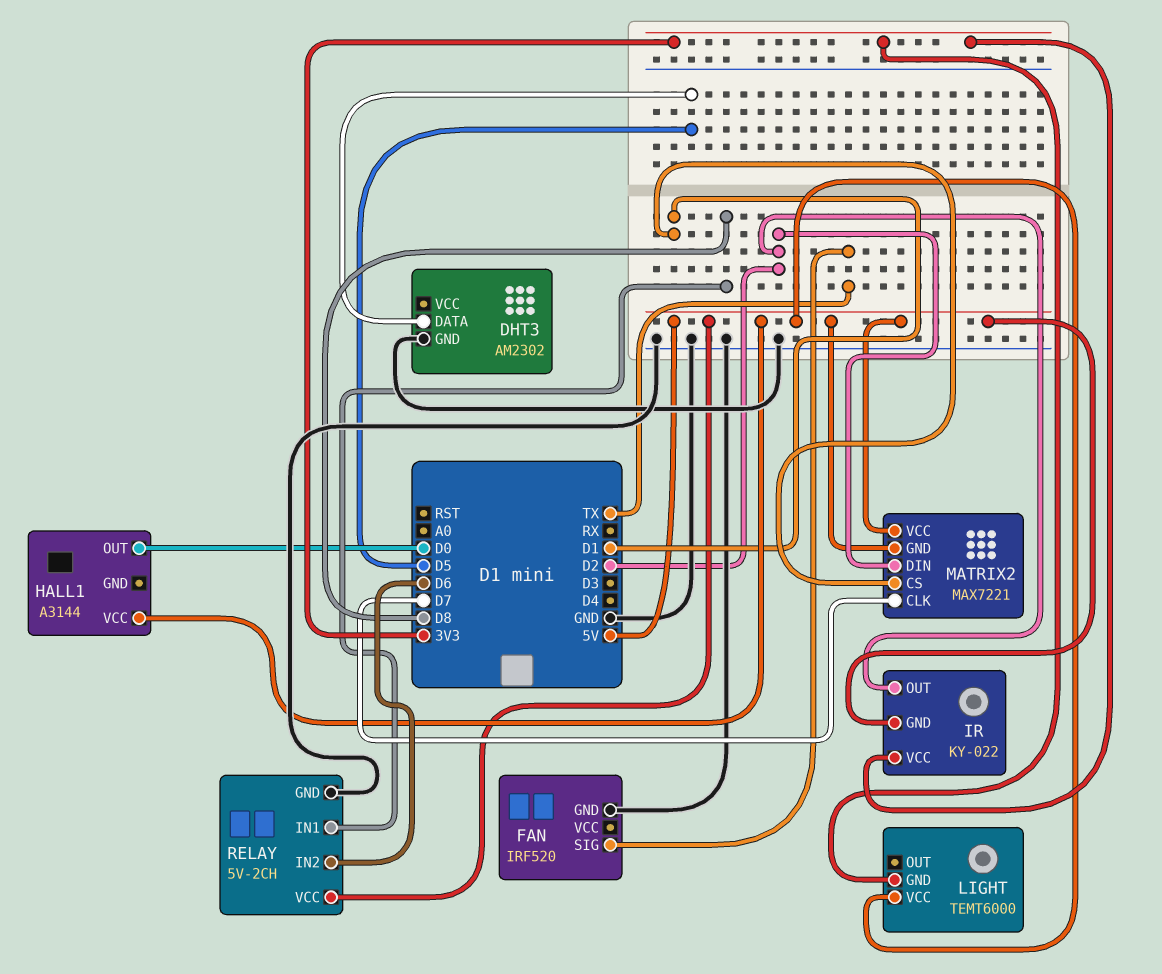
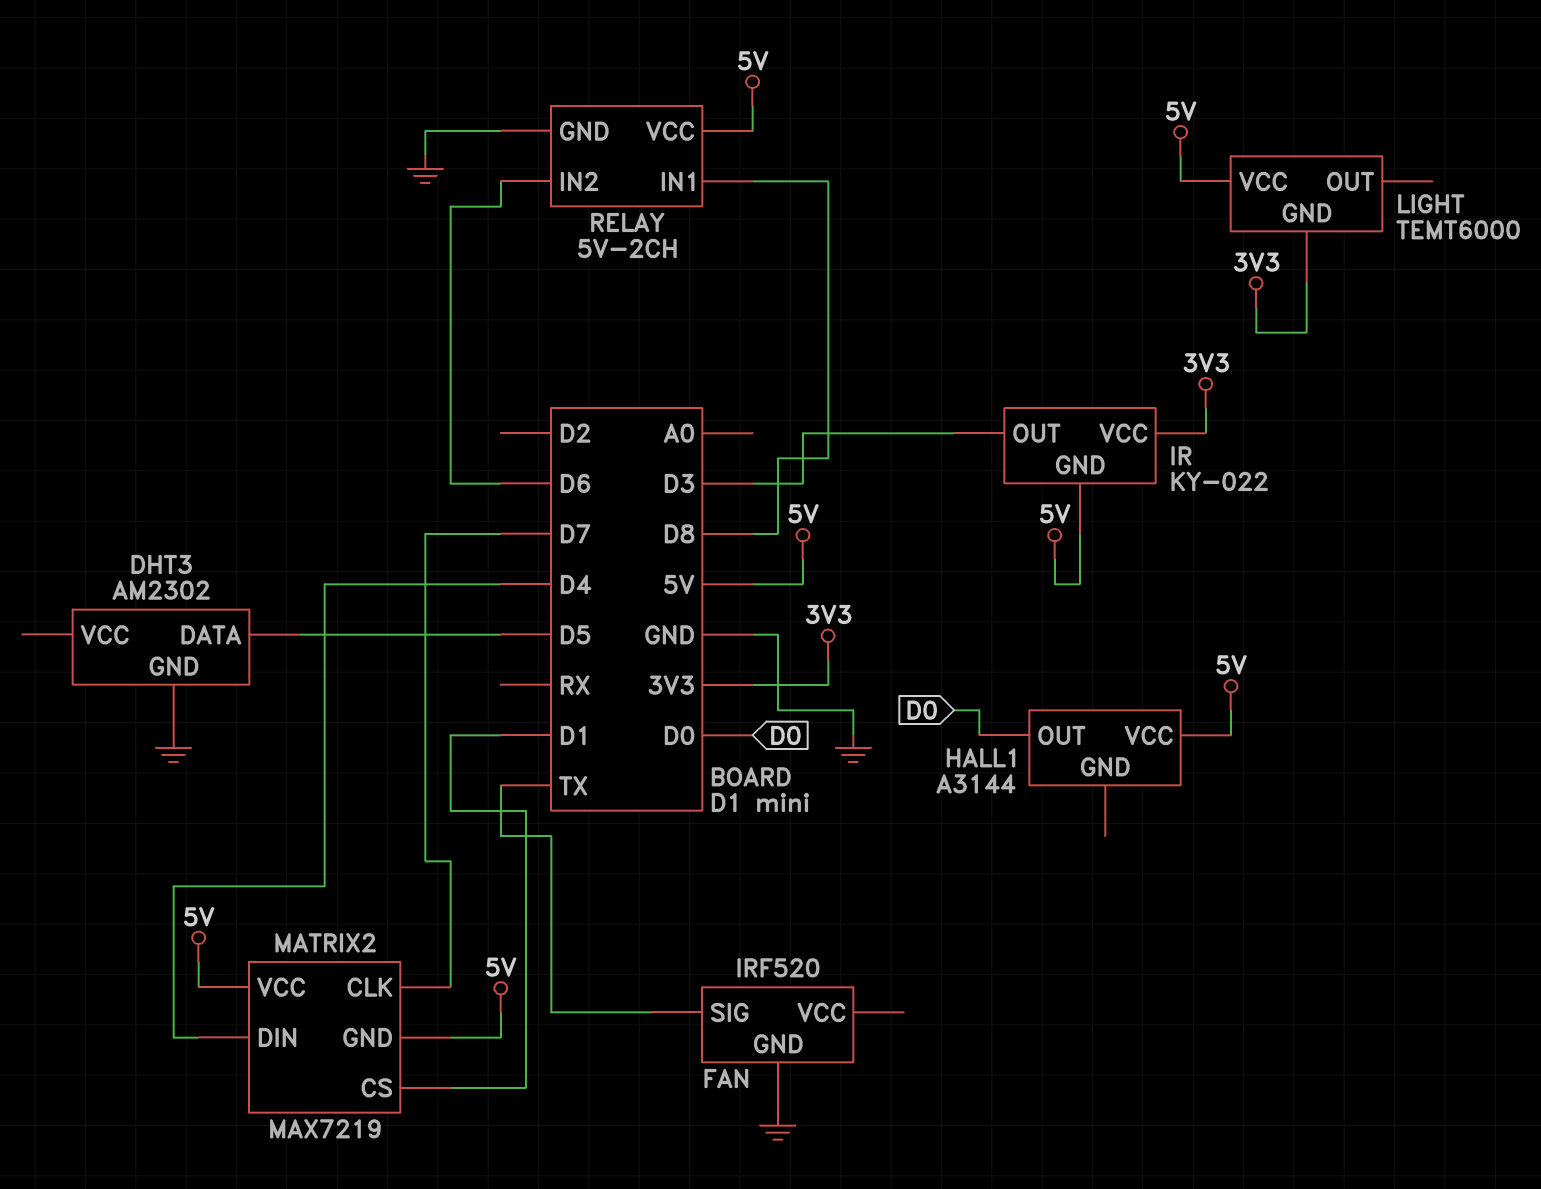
IR pin OUT: D2 -> D3
MATRIX2: MAX7221 -> MAX7219
MATRIX2 pin DIN: D2 -> D4

